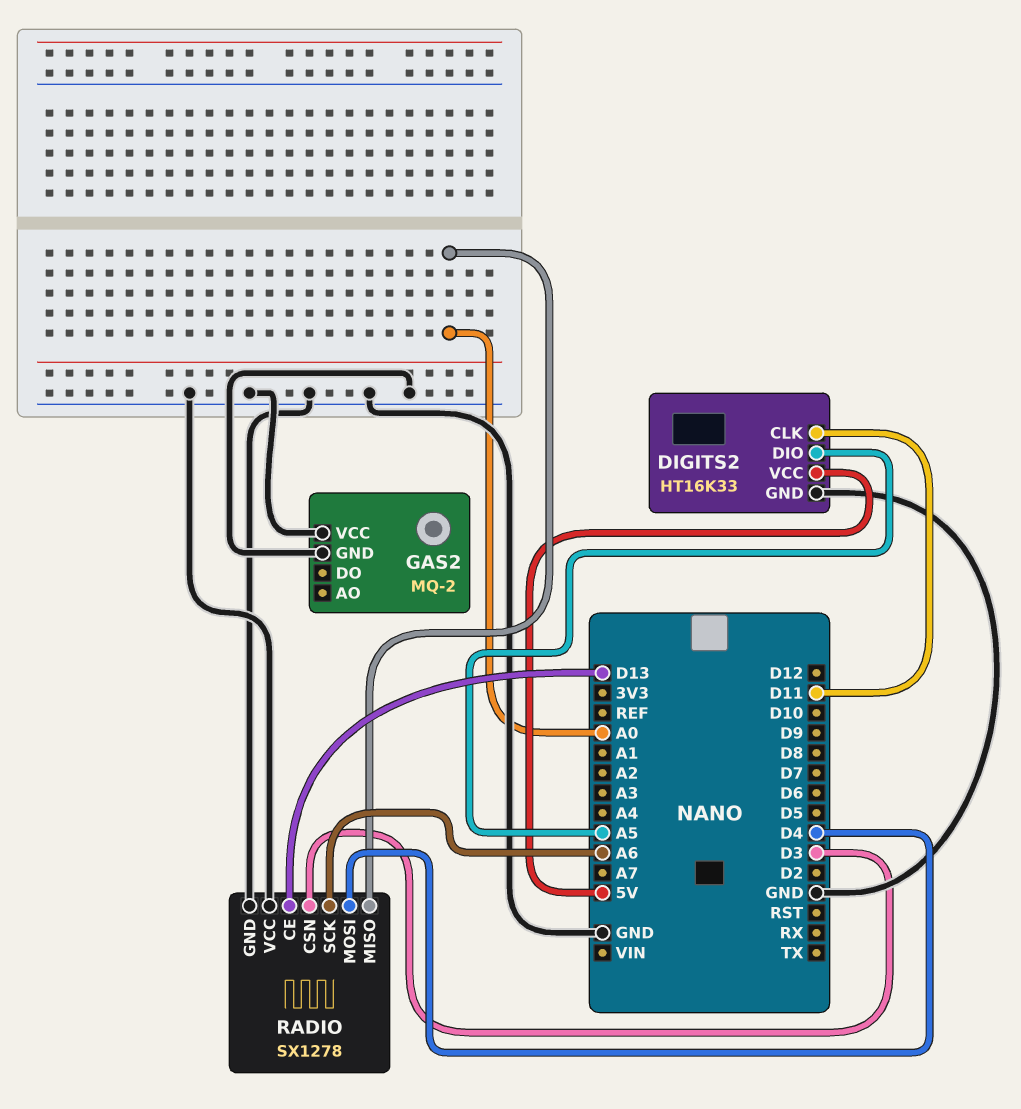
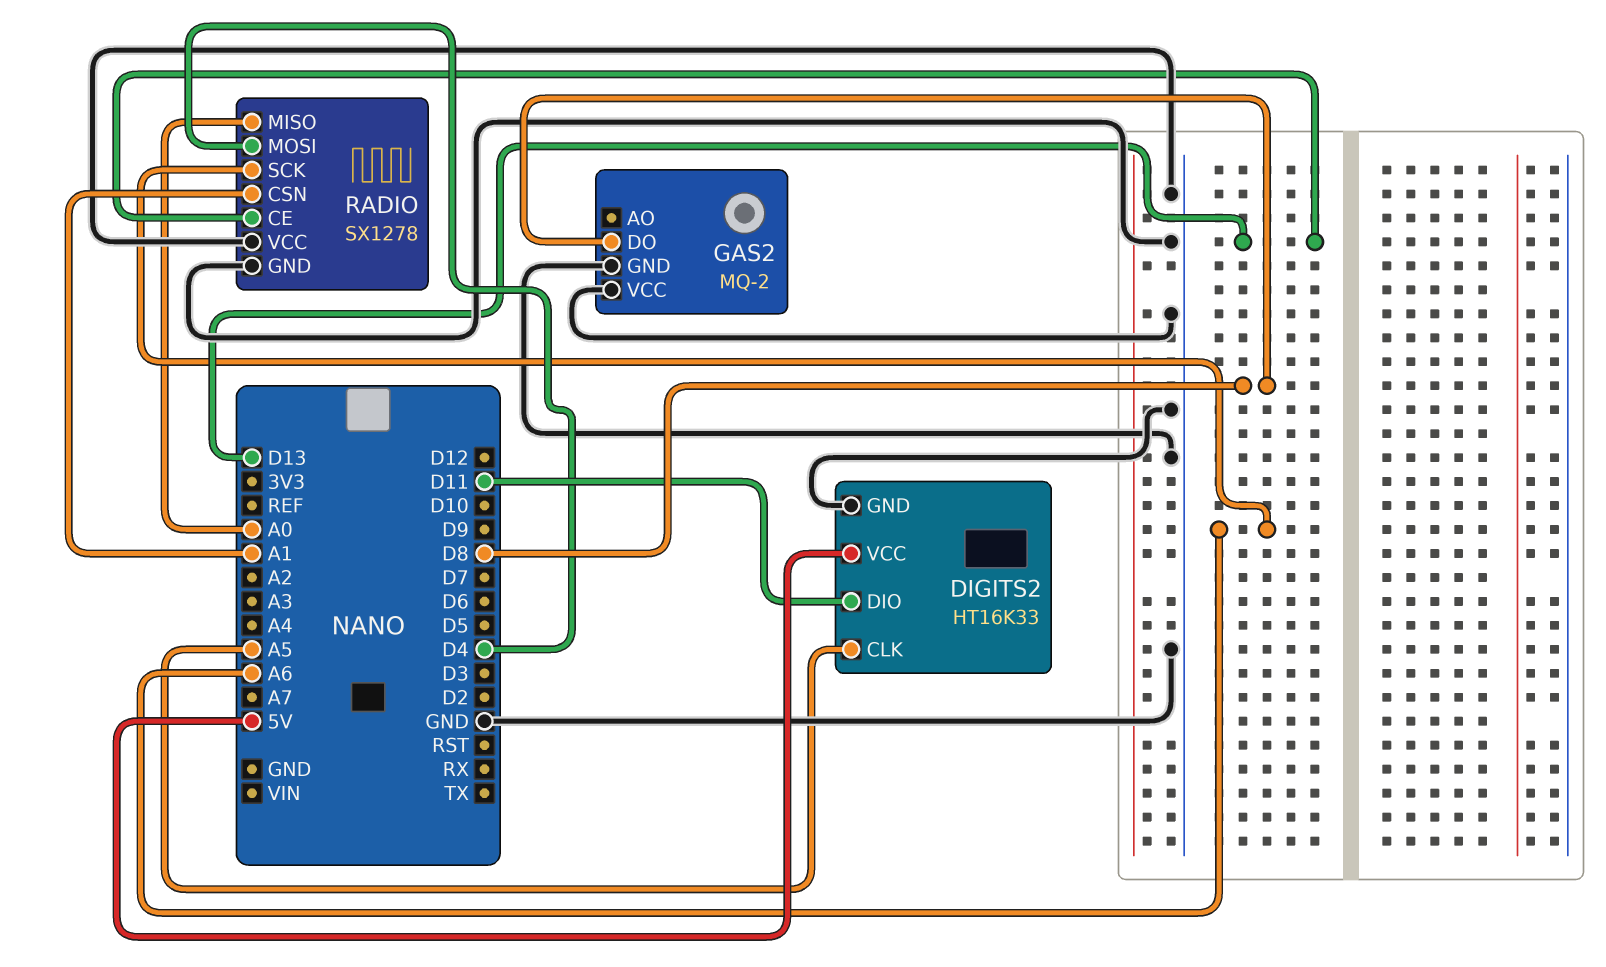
DIGITS2 pin CLK: D11 -> A5
DIGITS2 pin DIO: A5 -> D11
GAS2 pin DO: none -> D8
RADIO pin CSN: D3 -> A1

